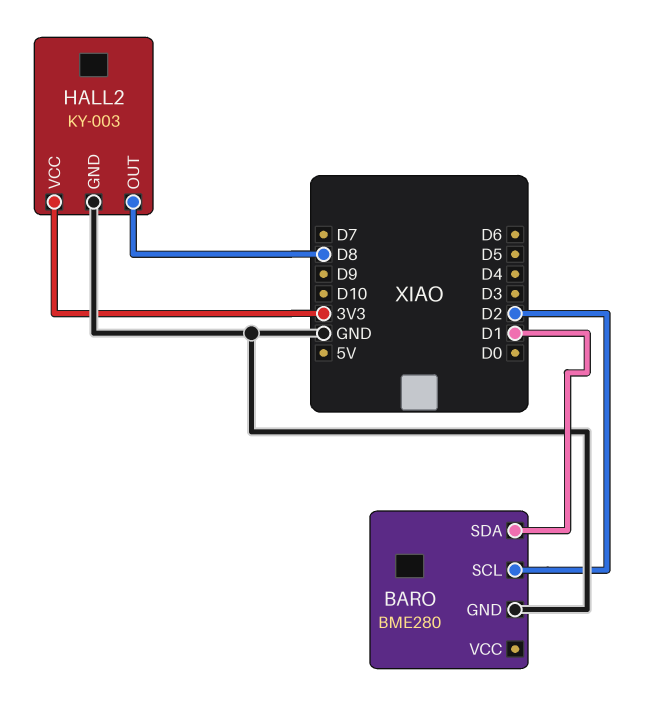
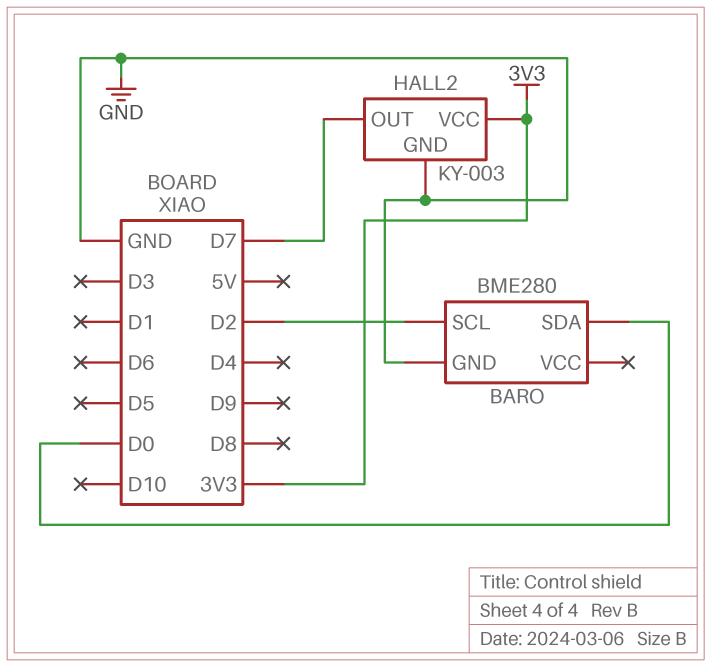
BARO pin SDA: D1 -> D0
HALL2 pin OUT: D8 -> D7

